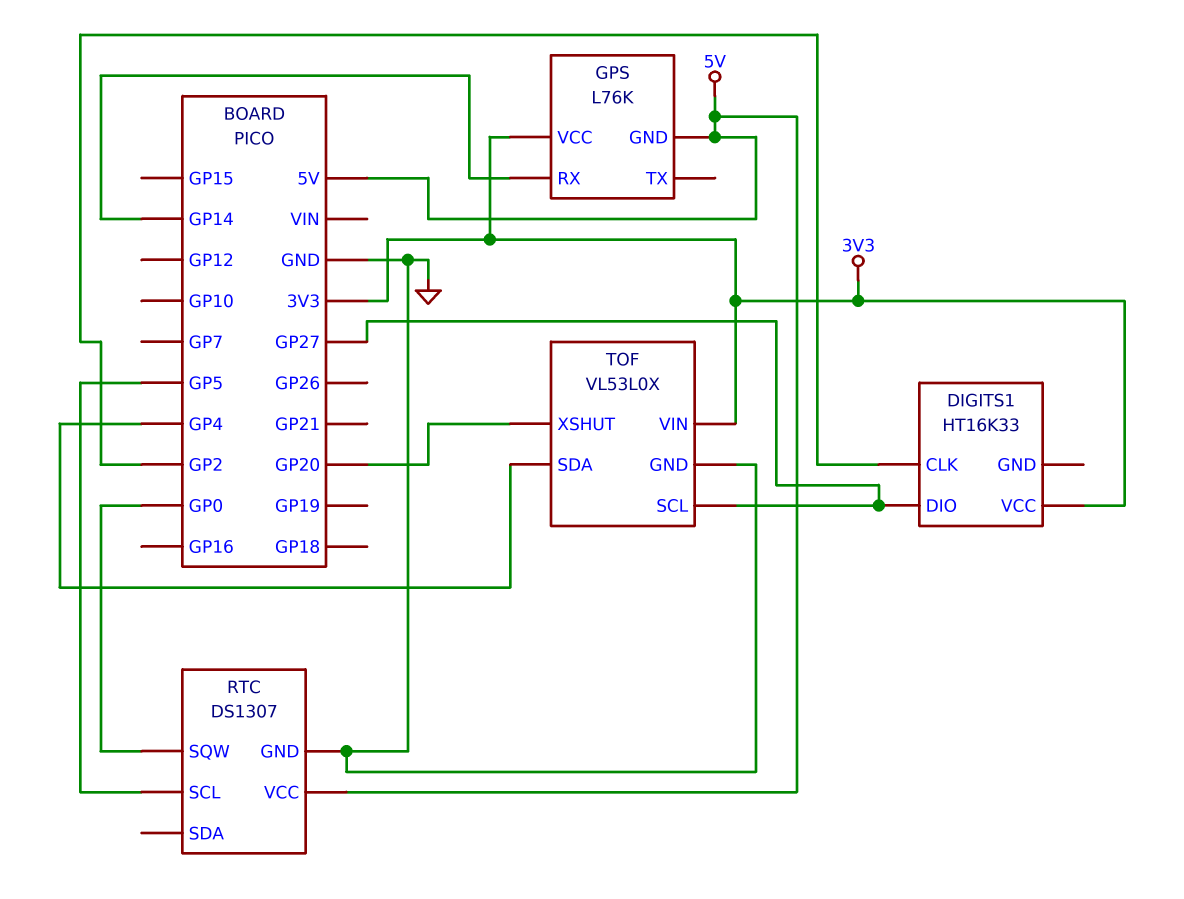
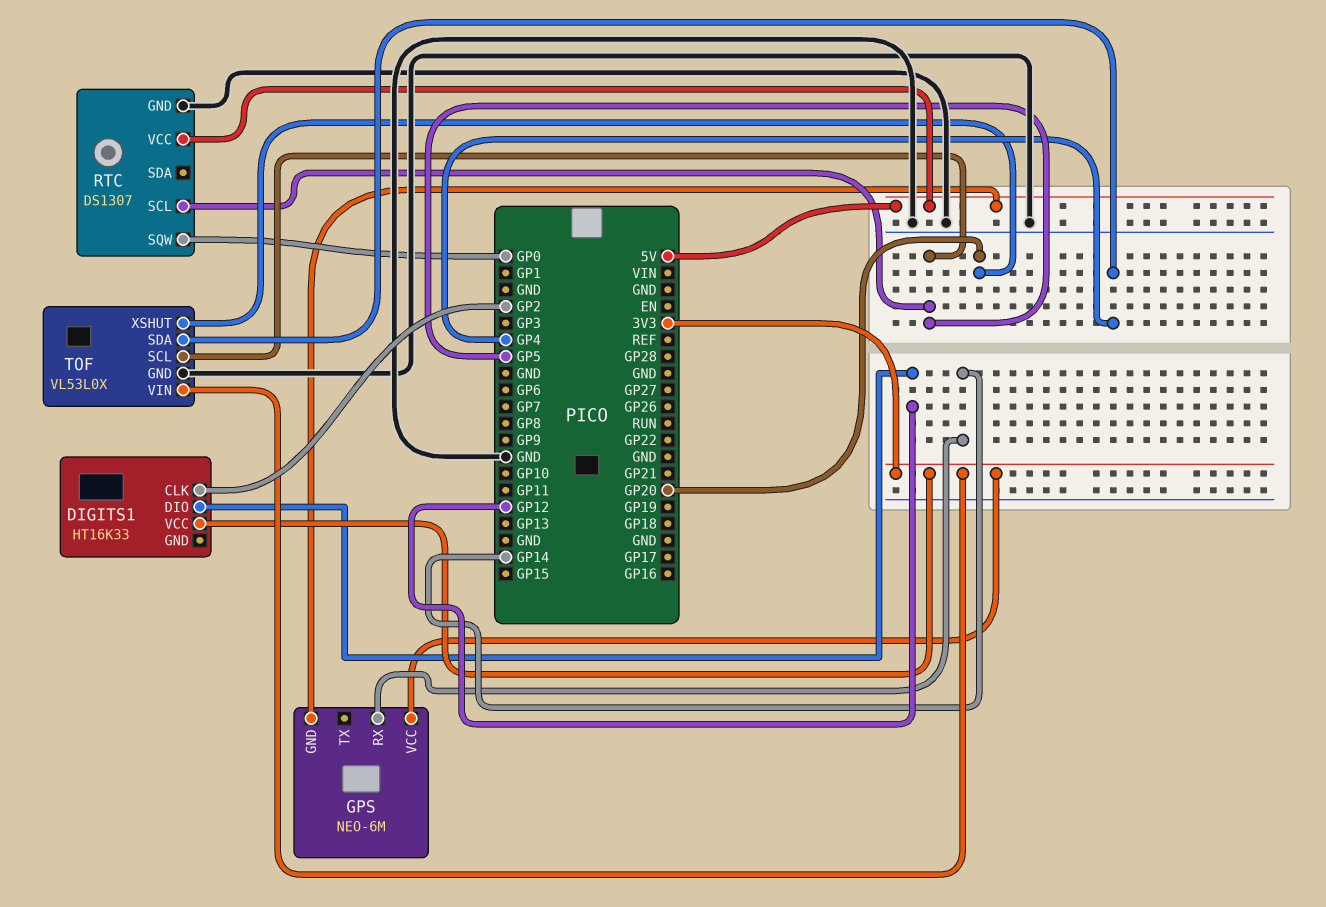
DIGITS1 pin DIO: GP27 -> GP12
GPS: L76K -> NEO-6M
TOF pin SCL: GP27 -> GP5

